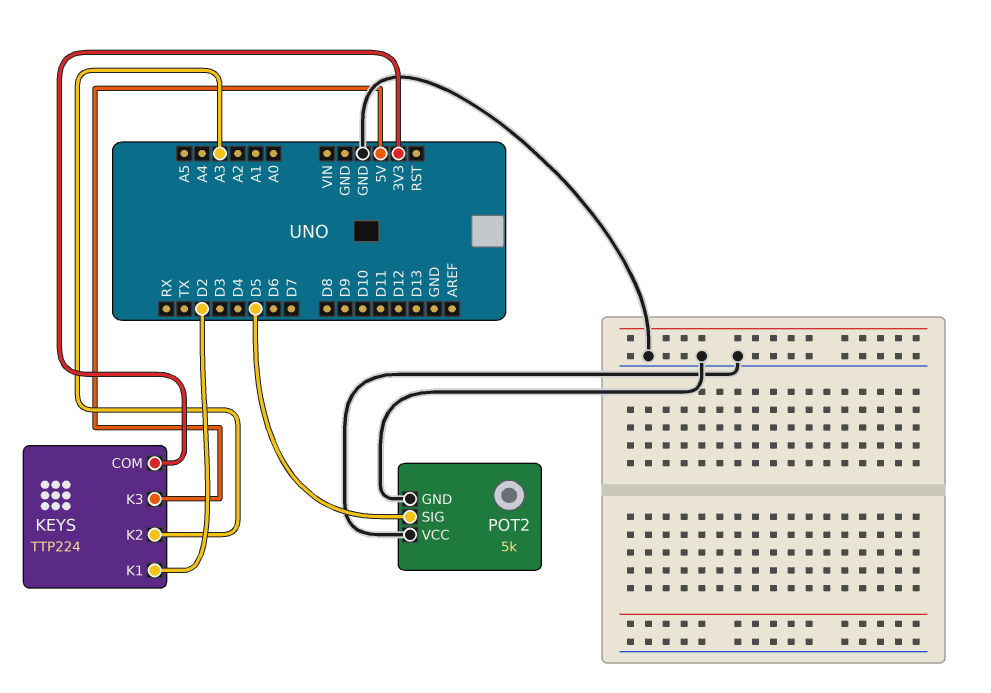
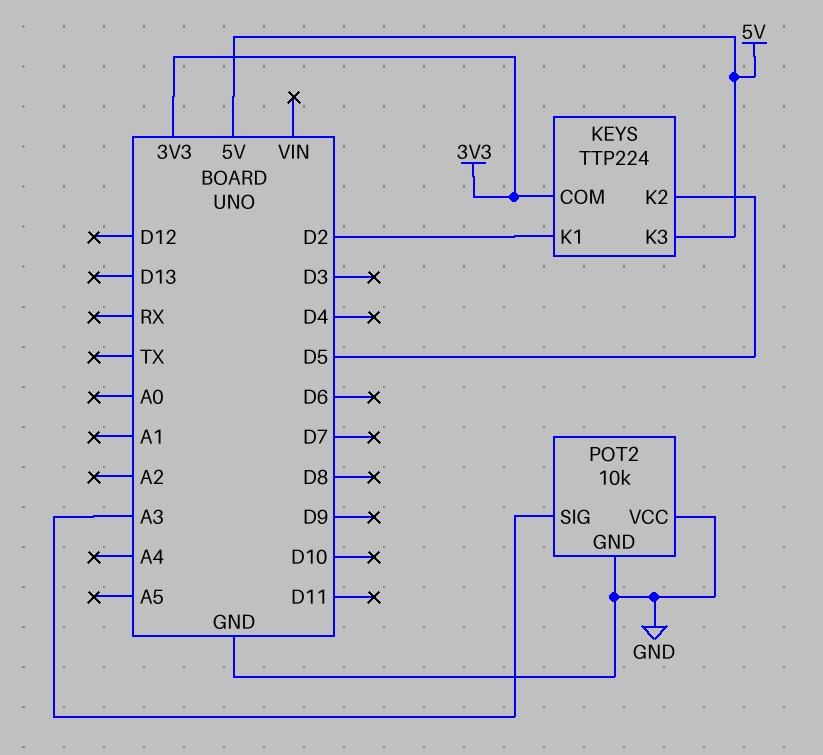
KEYS pin K2: A3 -> D5
POT2: 5k -> 10k
POT2 pin SIG: D5 -> A3

